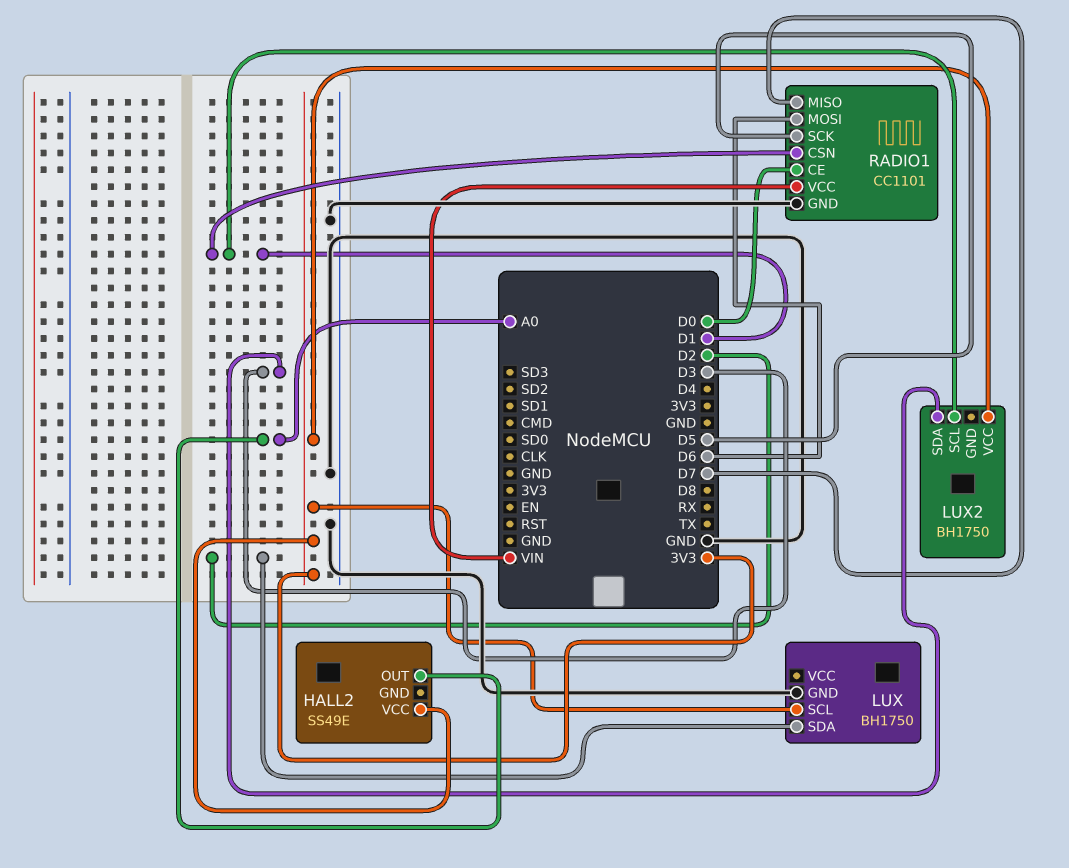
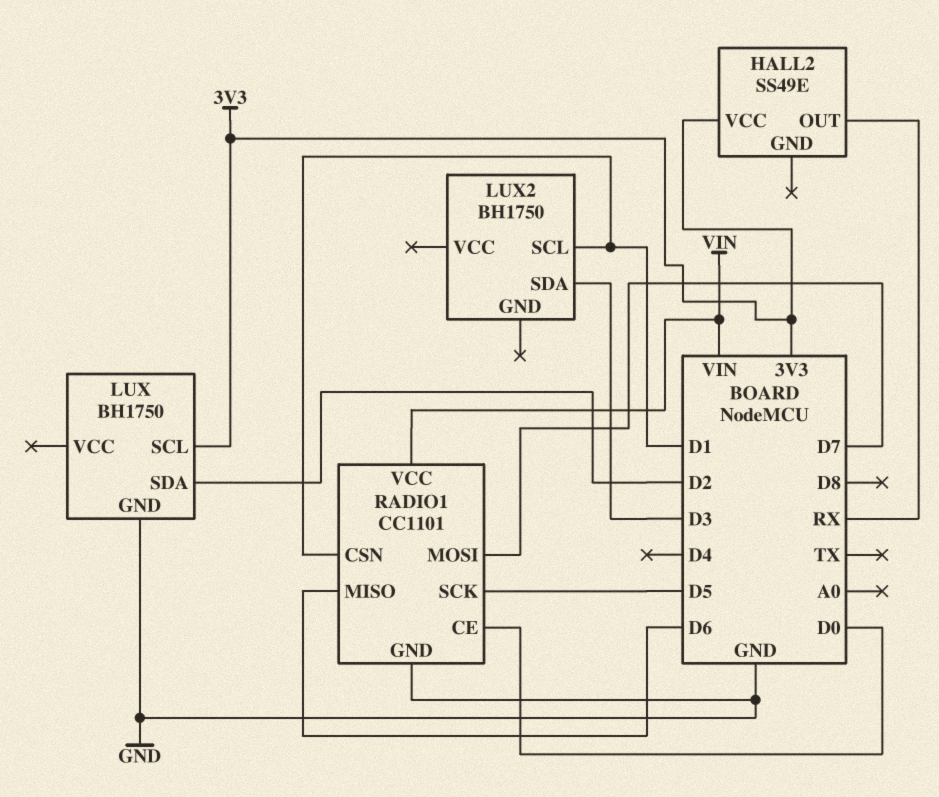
HALL2 pin OUT: A0 -> RX
LUX2 pin VCC: 3V3 -> none
RADIO1 pin MISO: D7 -> D6
RADIO1 pin MOSI: D6 -> D7

